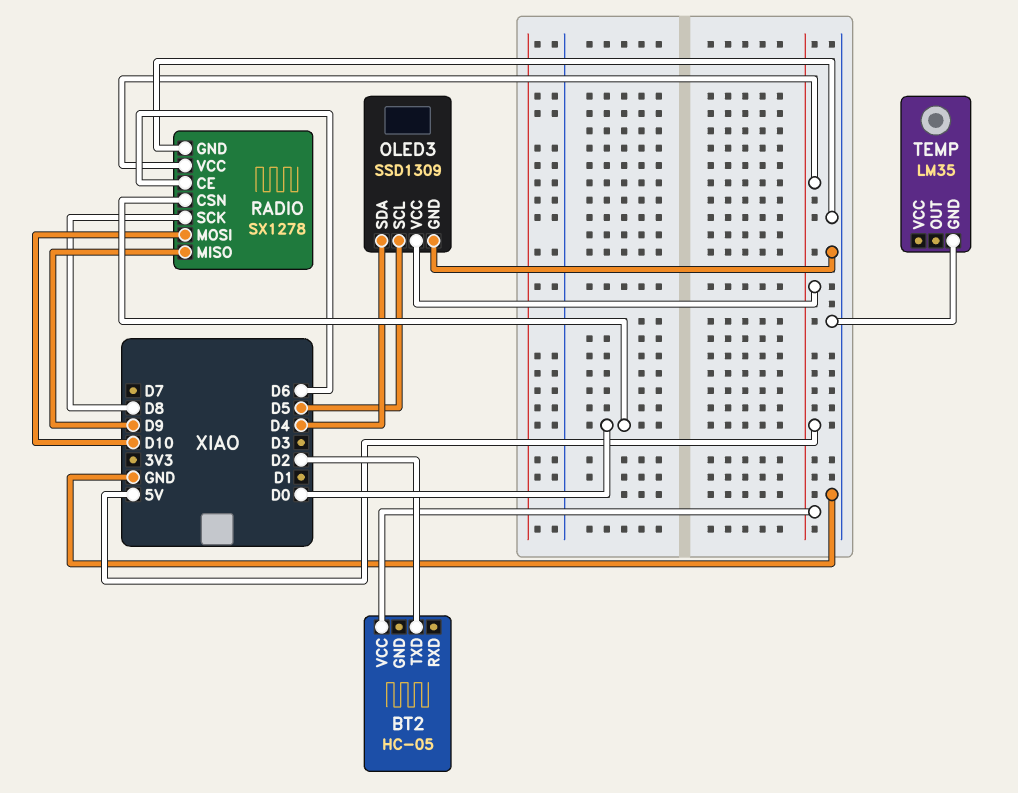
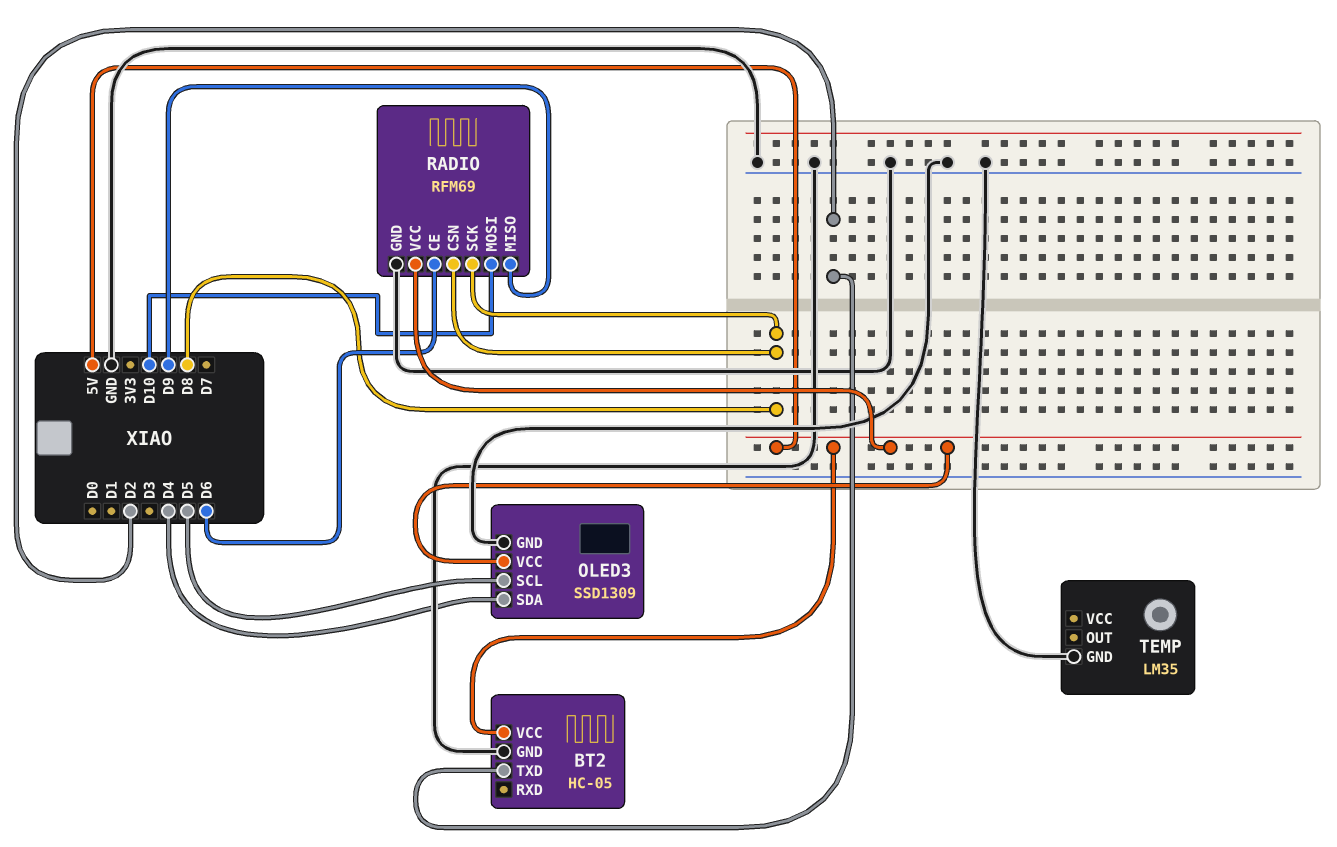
BT2 pin GND: none -> GND
RADIO: SX1278 -> RFM69
RADIO pin CSN: D0 -> D8

